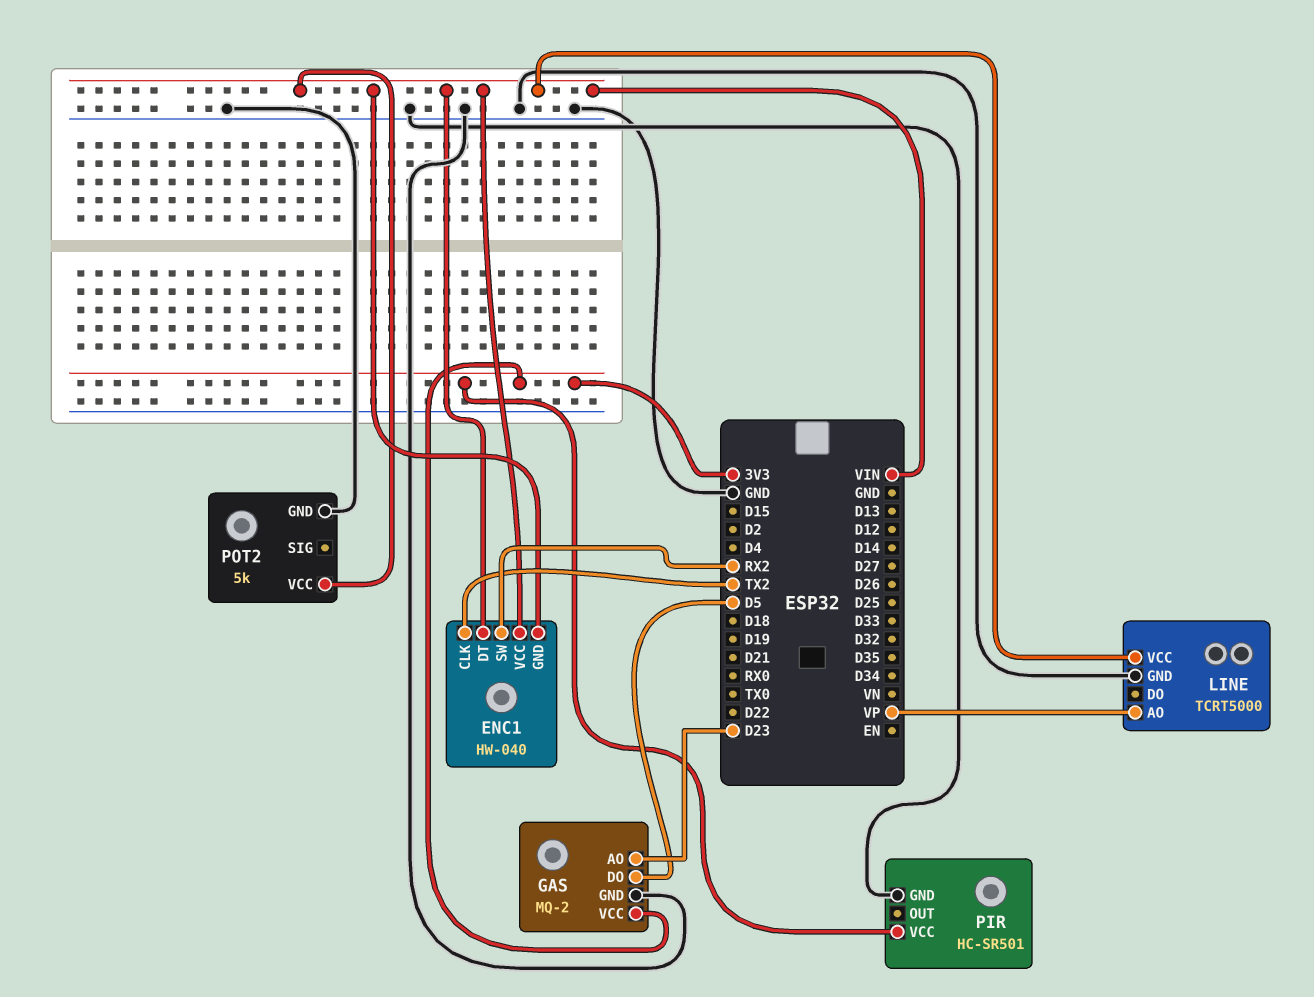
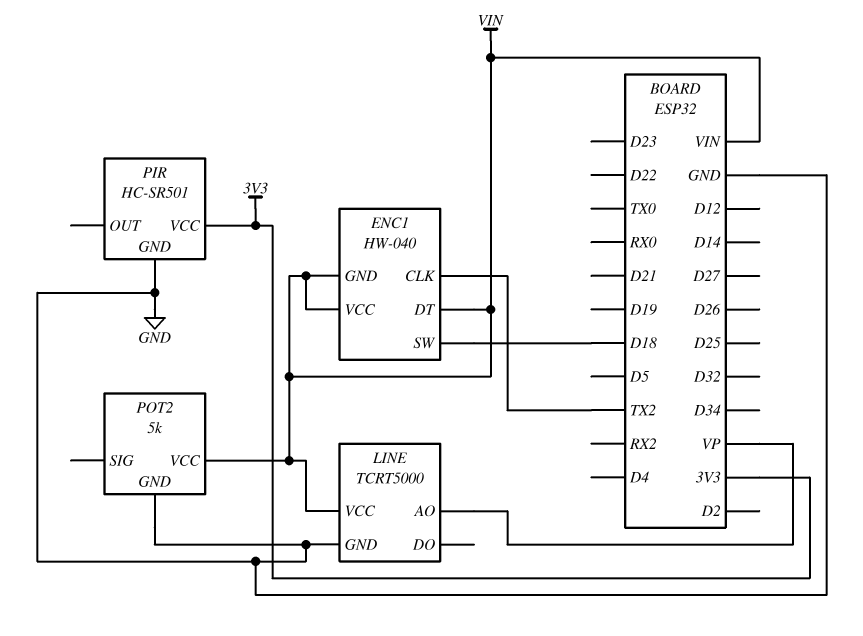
ENC1 pin SW: RX2 -> D18
GAS: MQ-2 -> none
GAS pin AO: D23 -> none
GAS pin DO: D5 -> none
GAS pin GND: GND -> none
GAS pin VCC: 3V3 -> none

